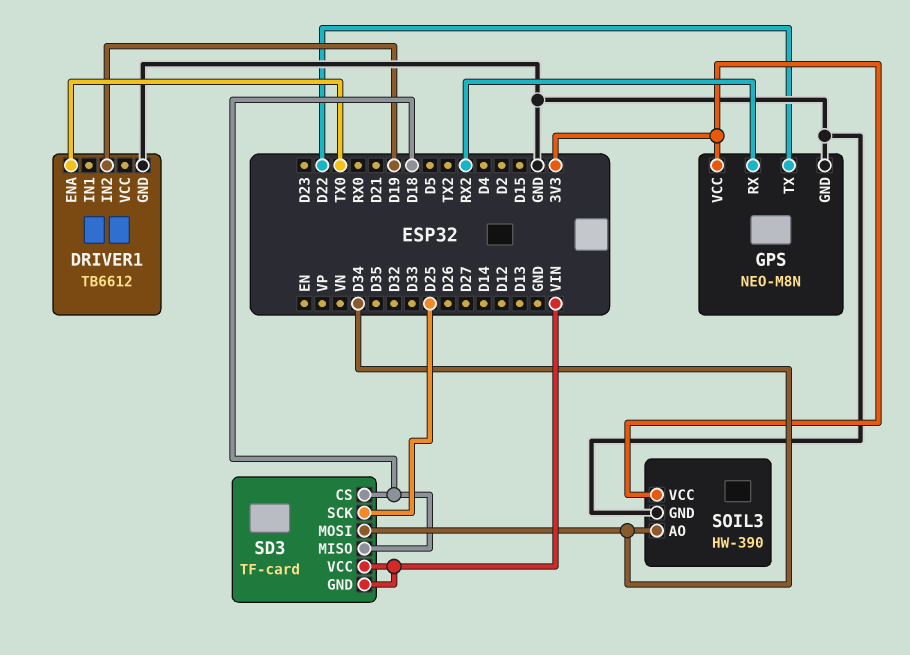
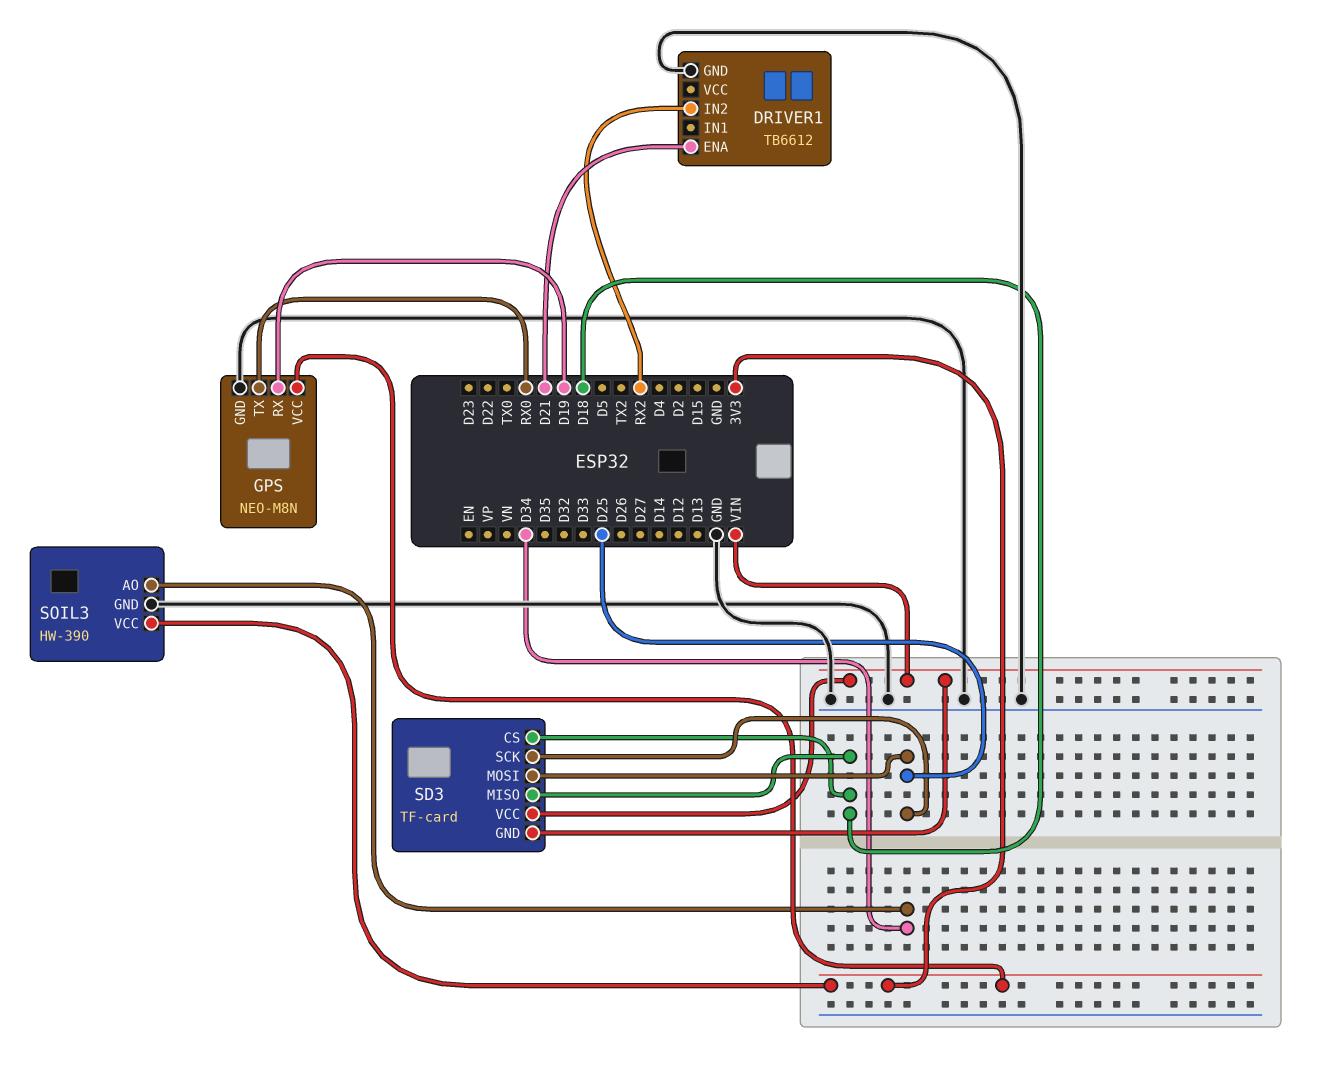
DRIVER1 pin ENA: TX0 -> D21
DRIVER1 pin IN2: D19 -> RX2
GPS pin RX: RX2 -> D19
GPS pin TX: D22 -> RX0
SD3 pin MOSI: D34 -> D25

